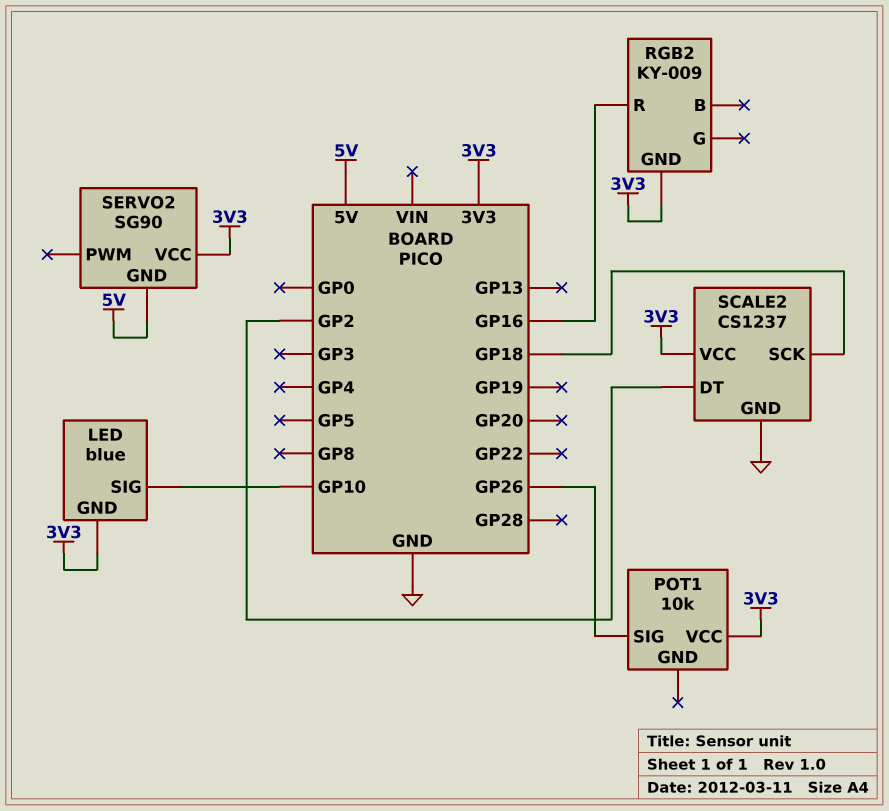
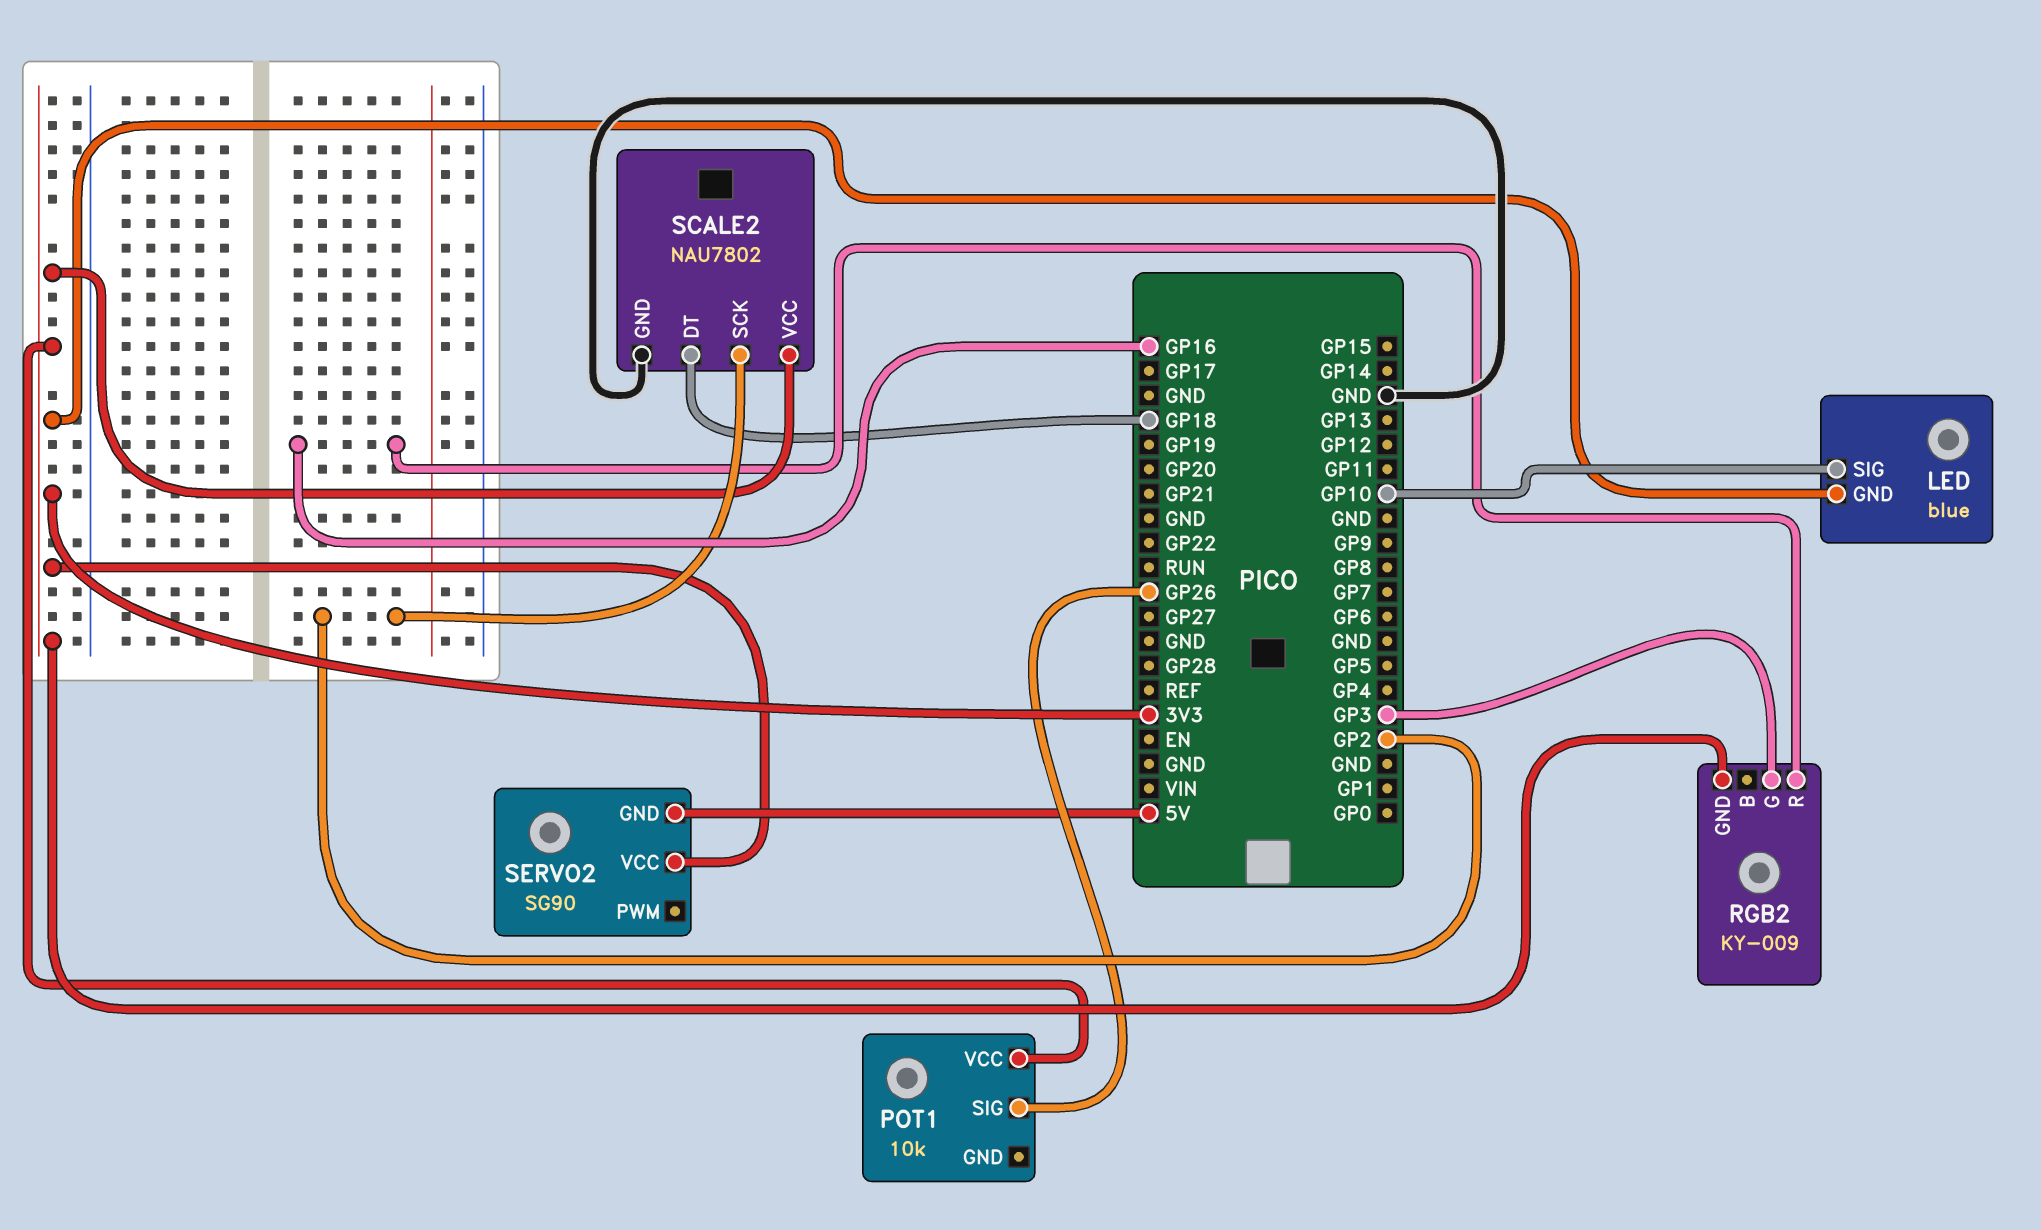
RGB2 pin G: none -> GP3
SCALE2: CS1237 -> NAU7802
SCALE2 pin DT: GP2 -> GP18
SCALE2 pin SCK: GP18 -> GP2

